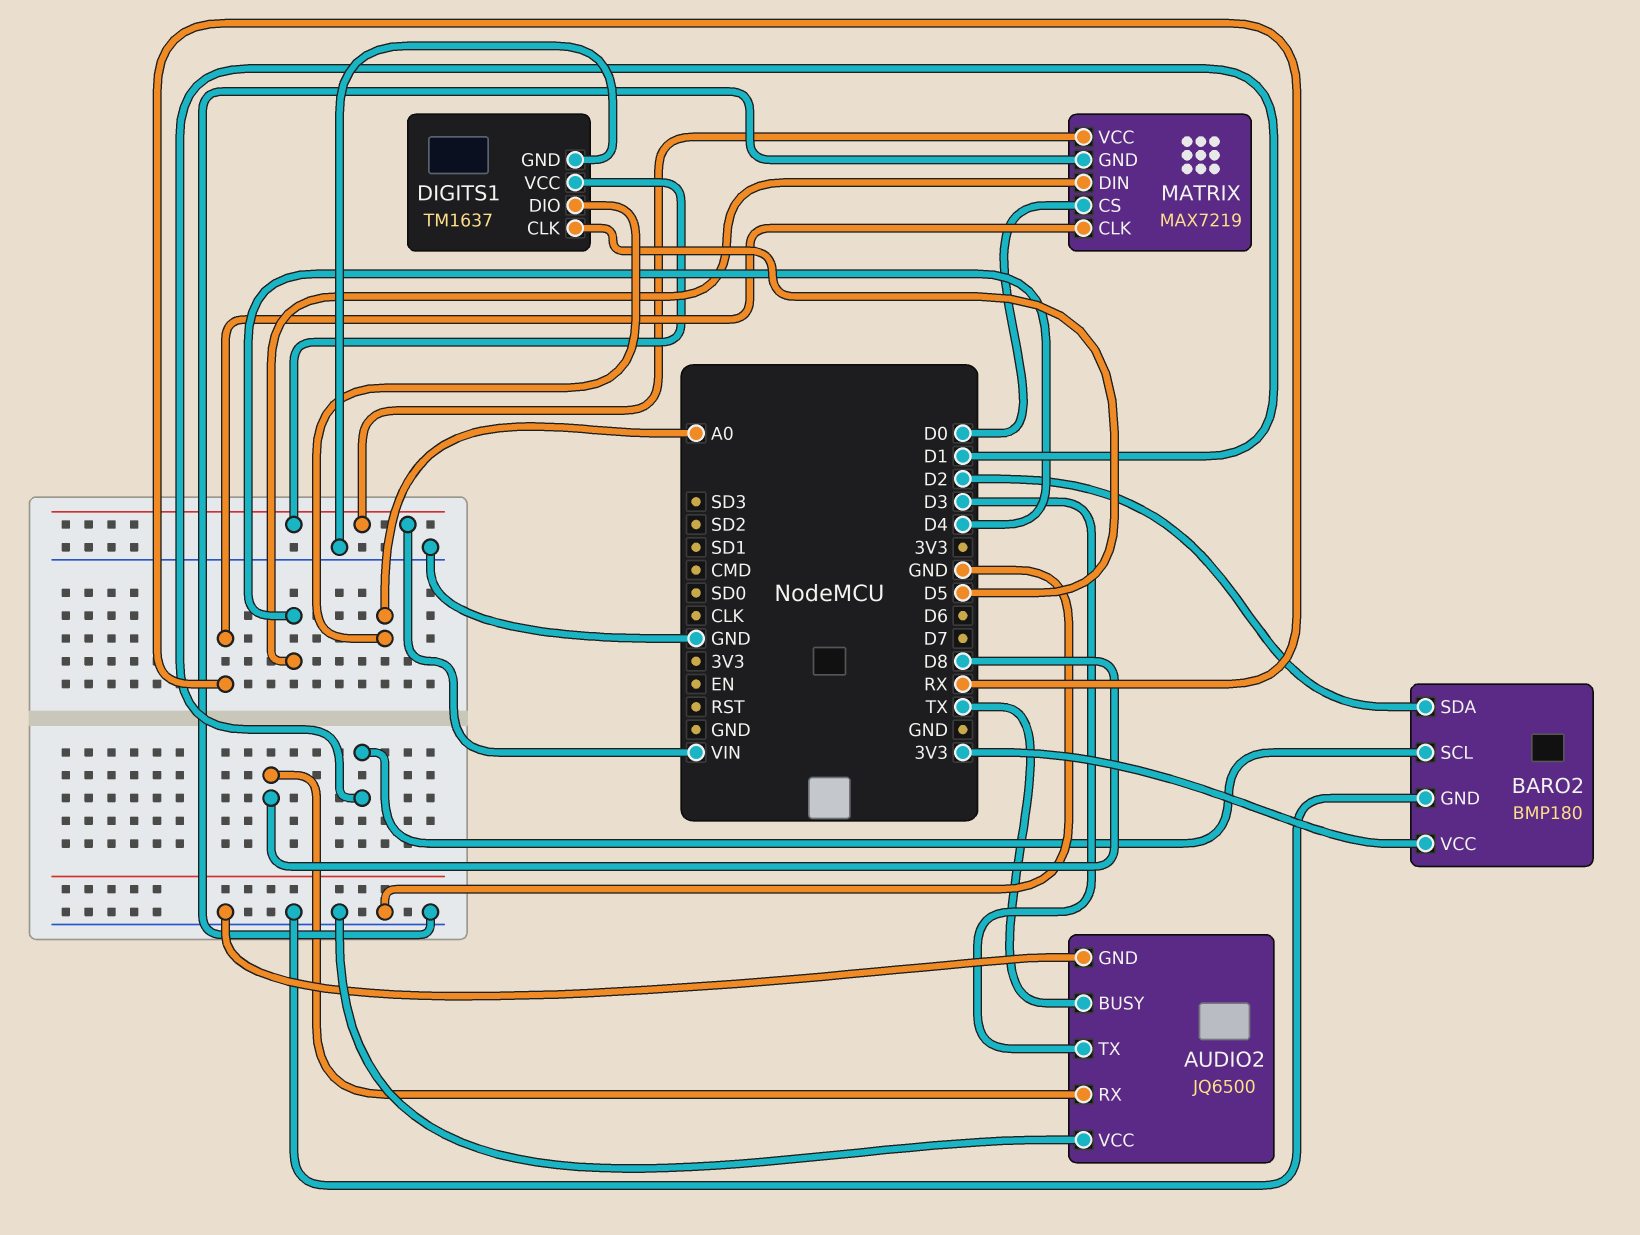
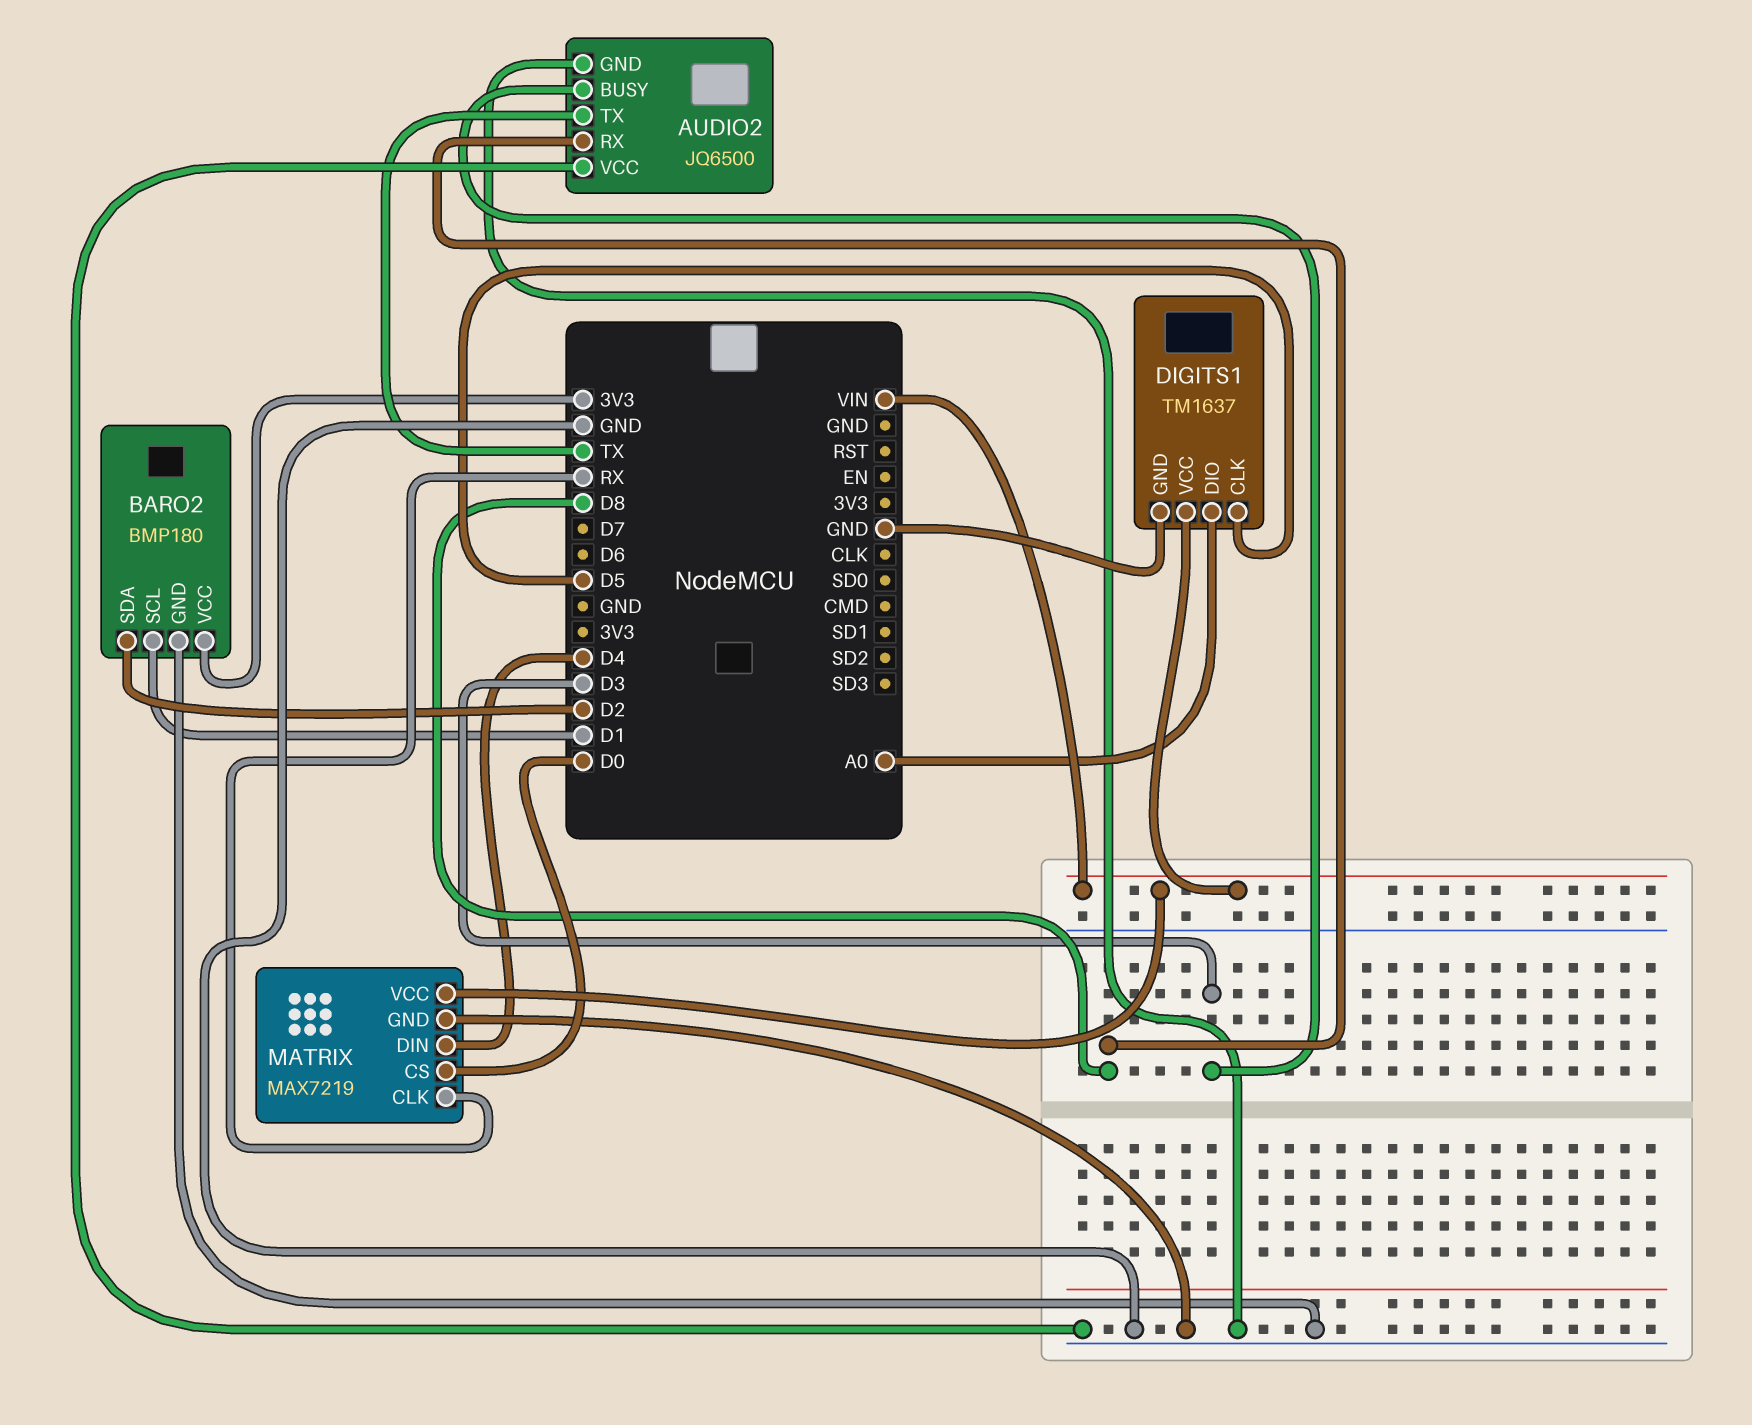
AUDIO2 pin BUSY: TX -> D3
AUDIO2 pin TX: D3 -> TX

